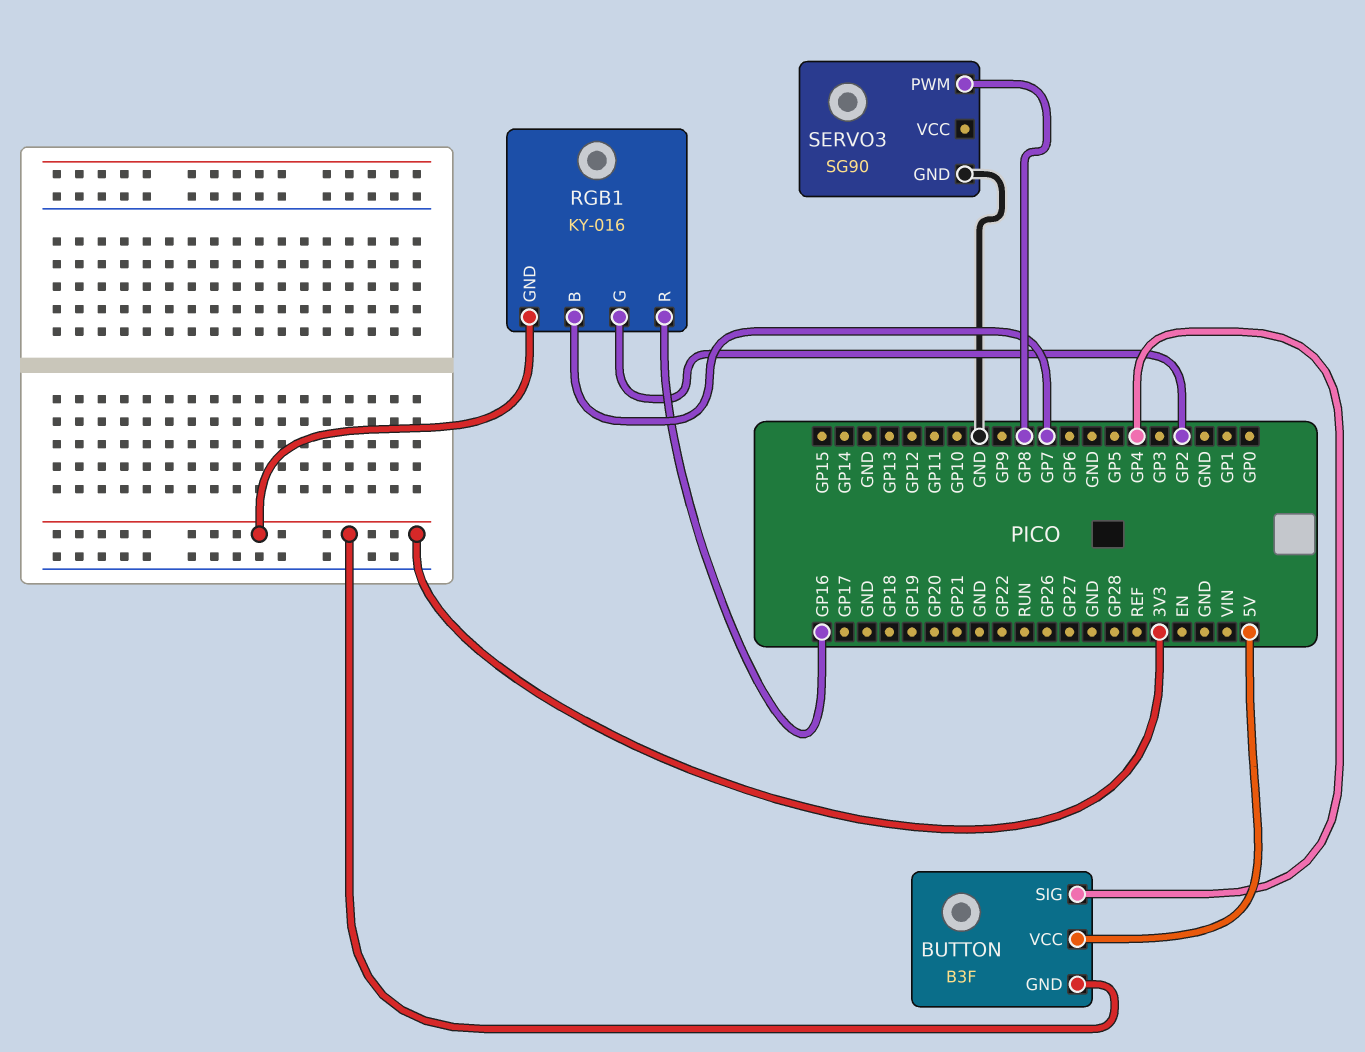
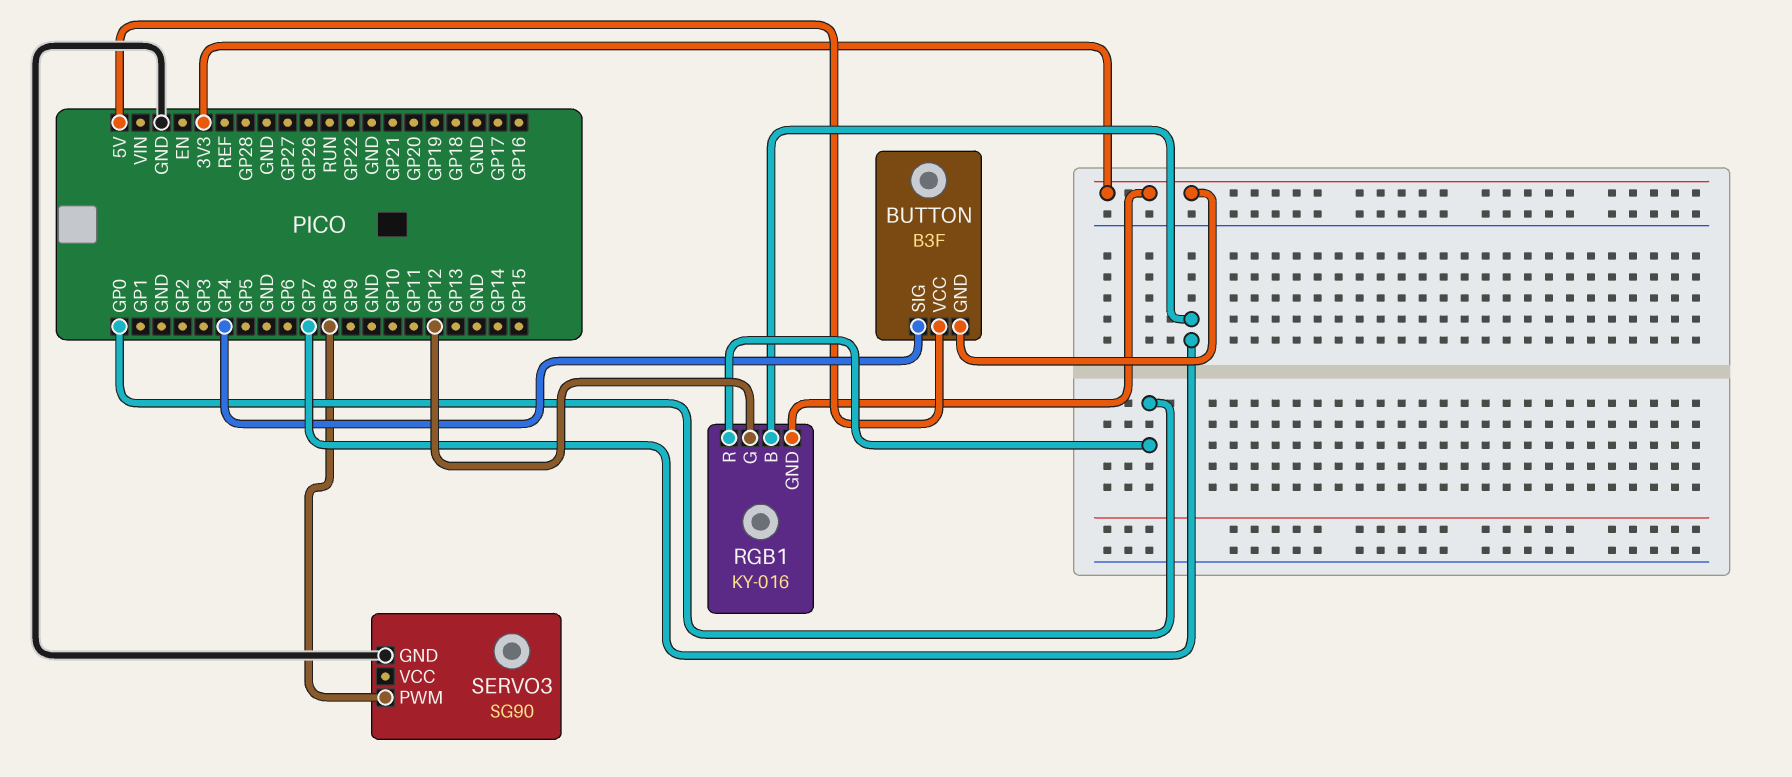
RGB1 pin G: GP2 -> GP12
RGB1 pin R: GP16 -> GP0

